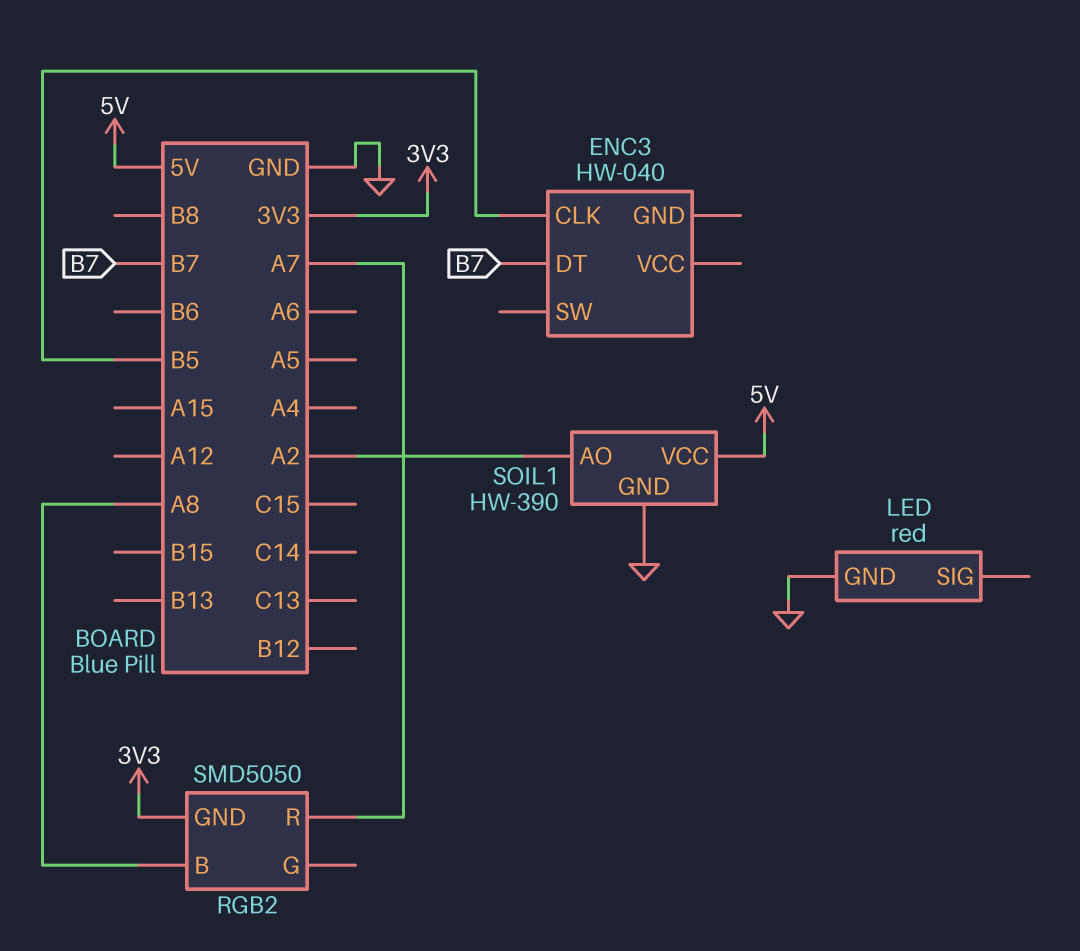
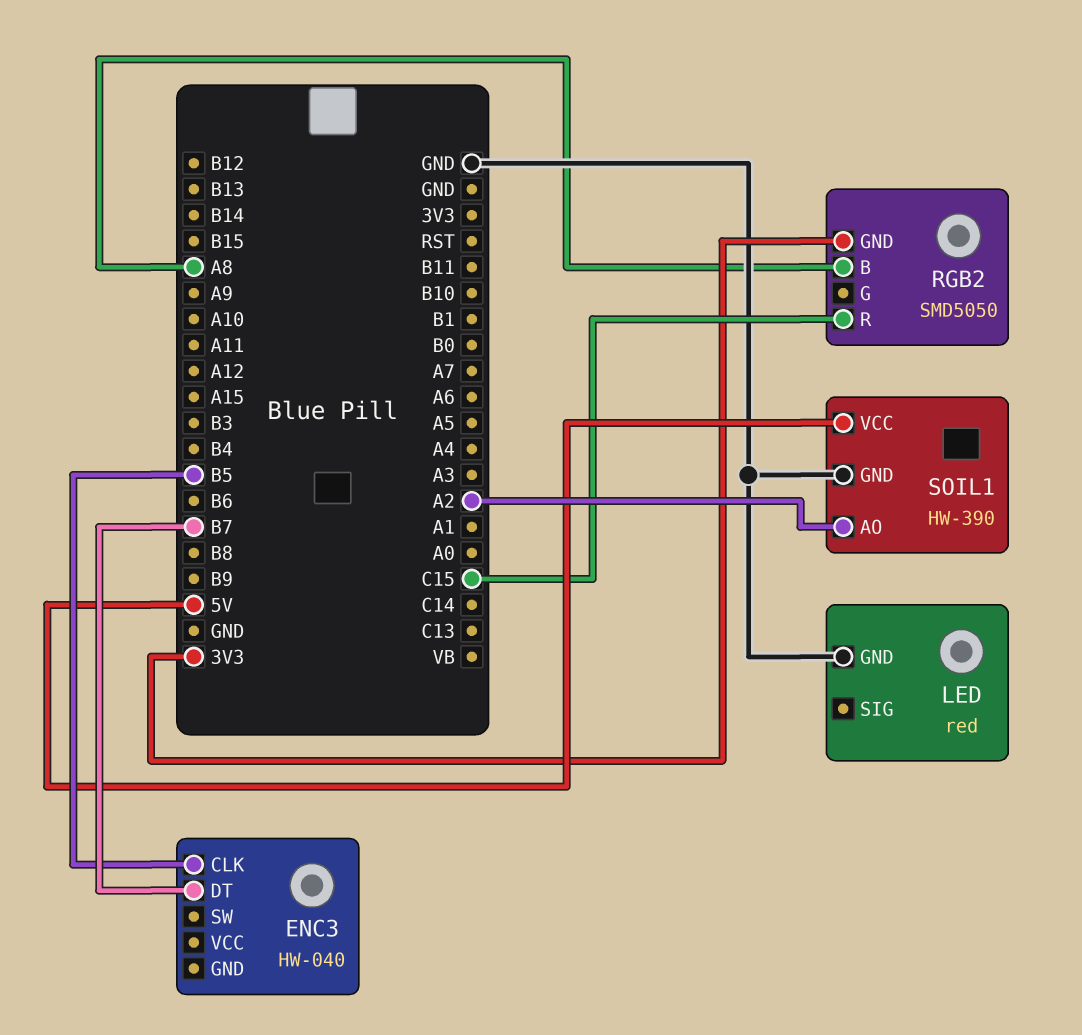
RGB2 pin R: A7 -> C15

